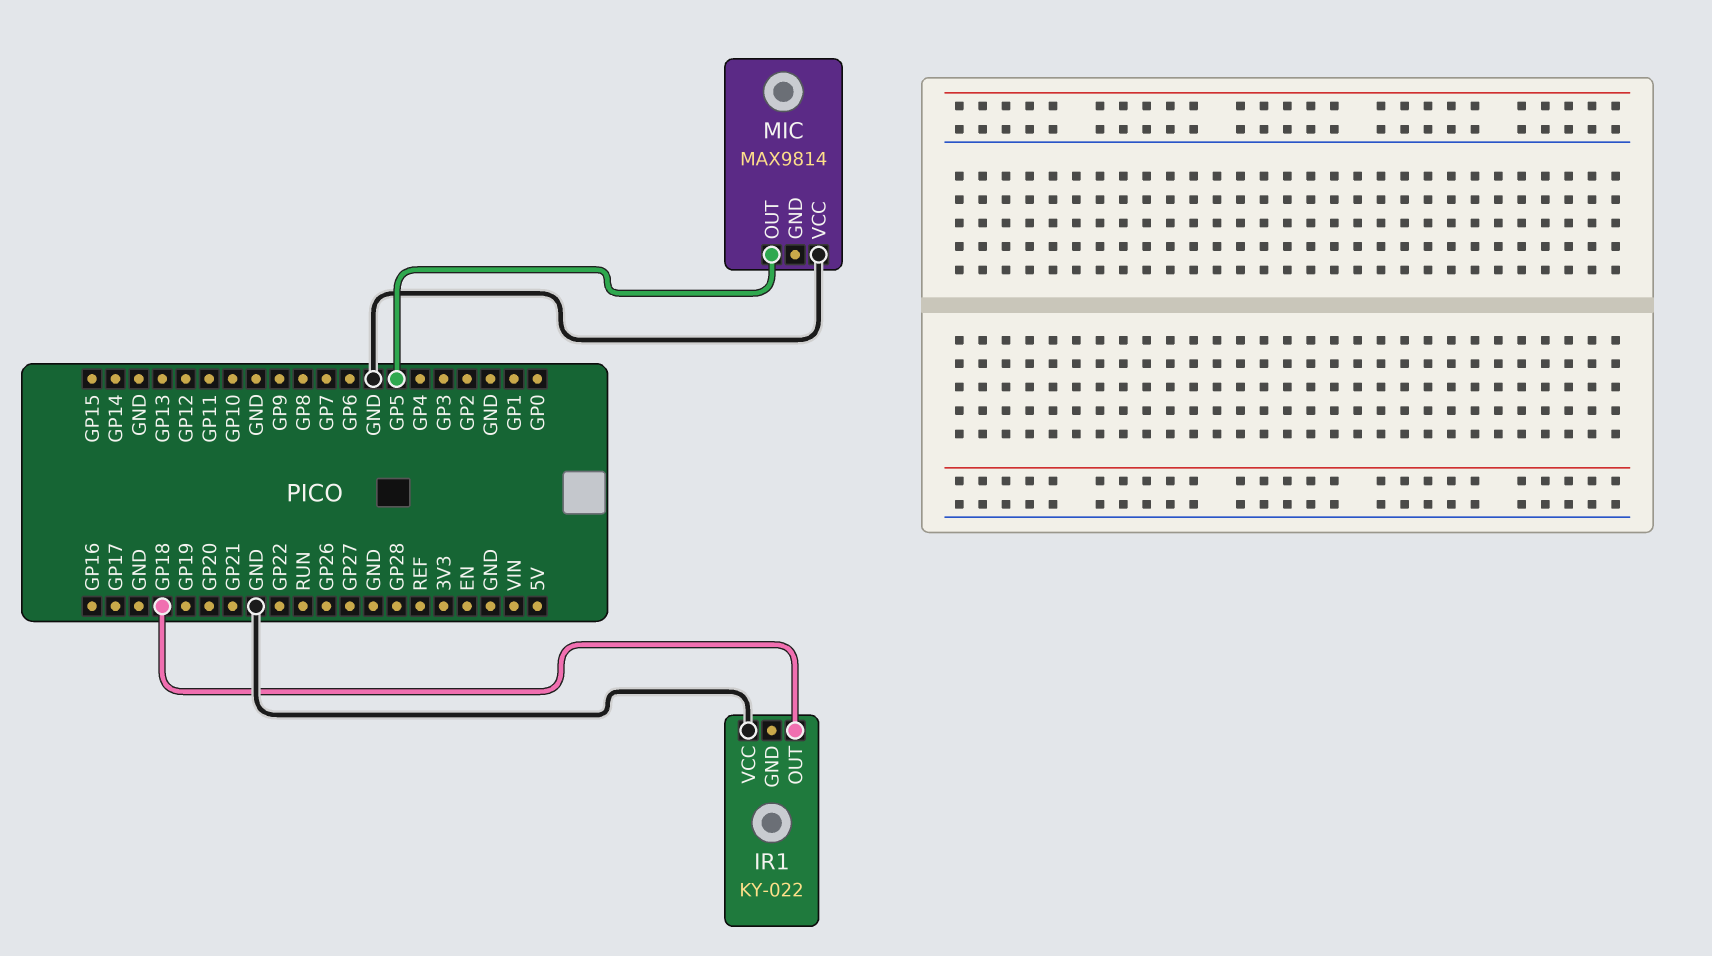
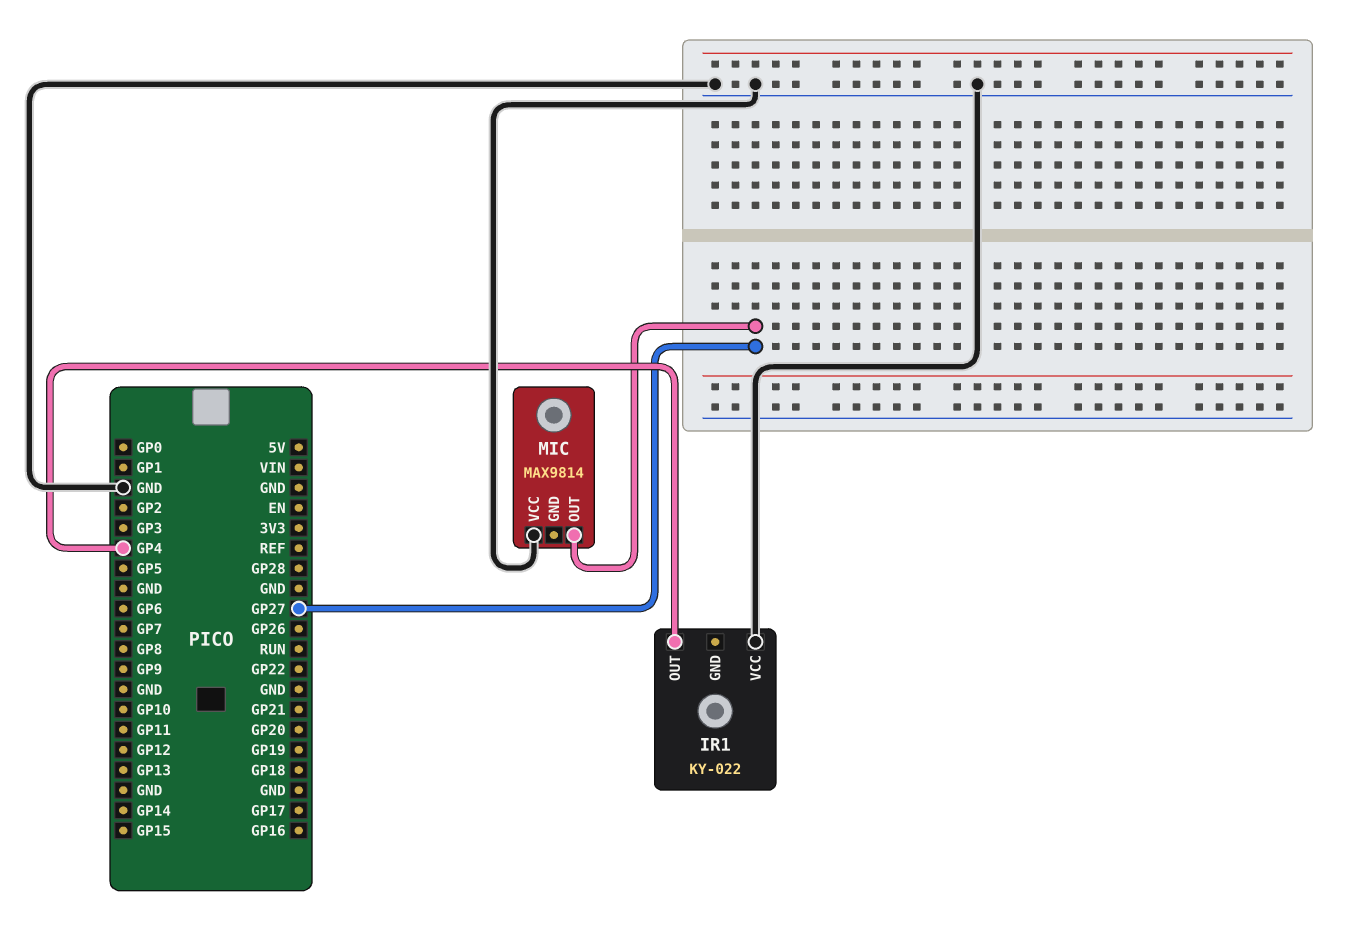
IR1 pin OUT: GP18 -> GP4
MIC pin OUT: GP5 -> GP27

